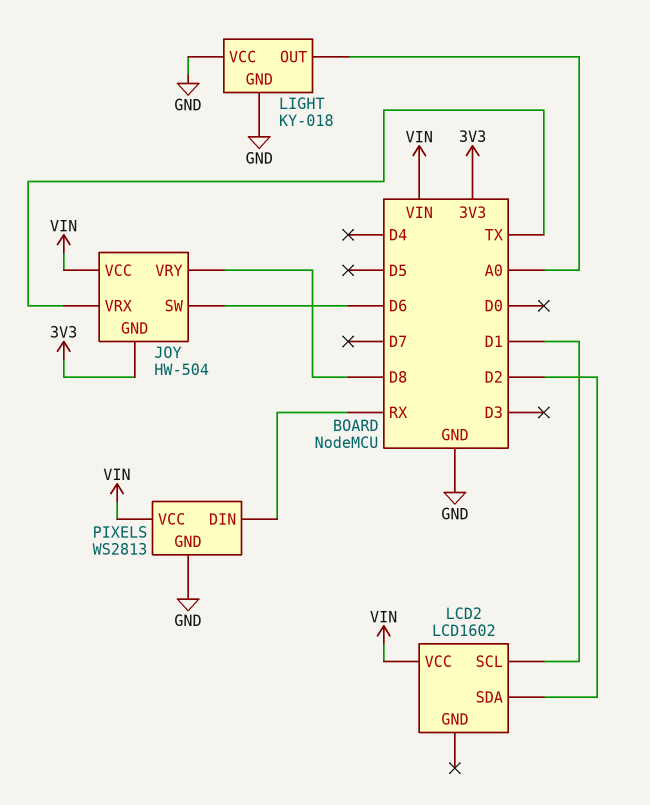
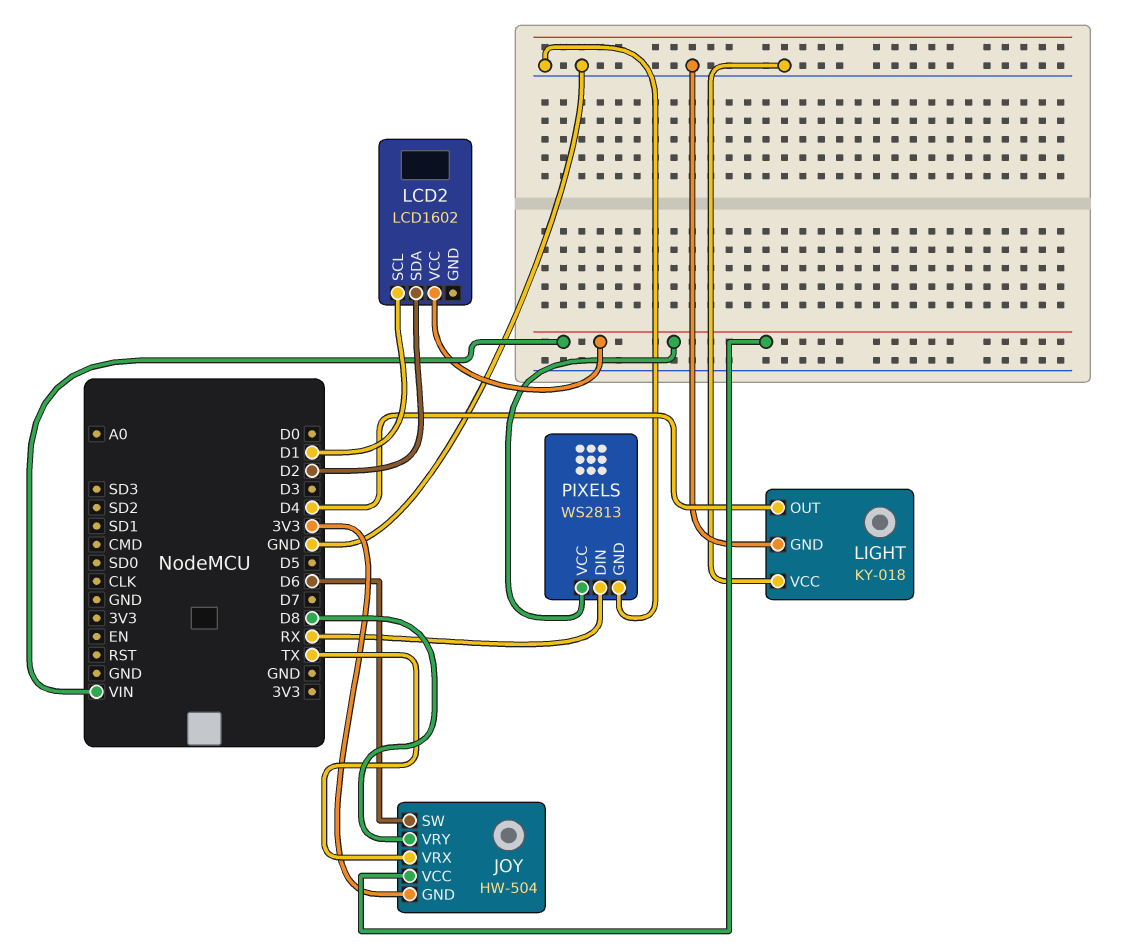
LIGHT pin OUT: A0 -> D4

